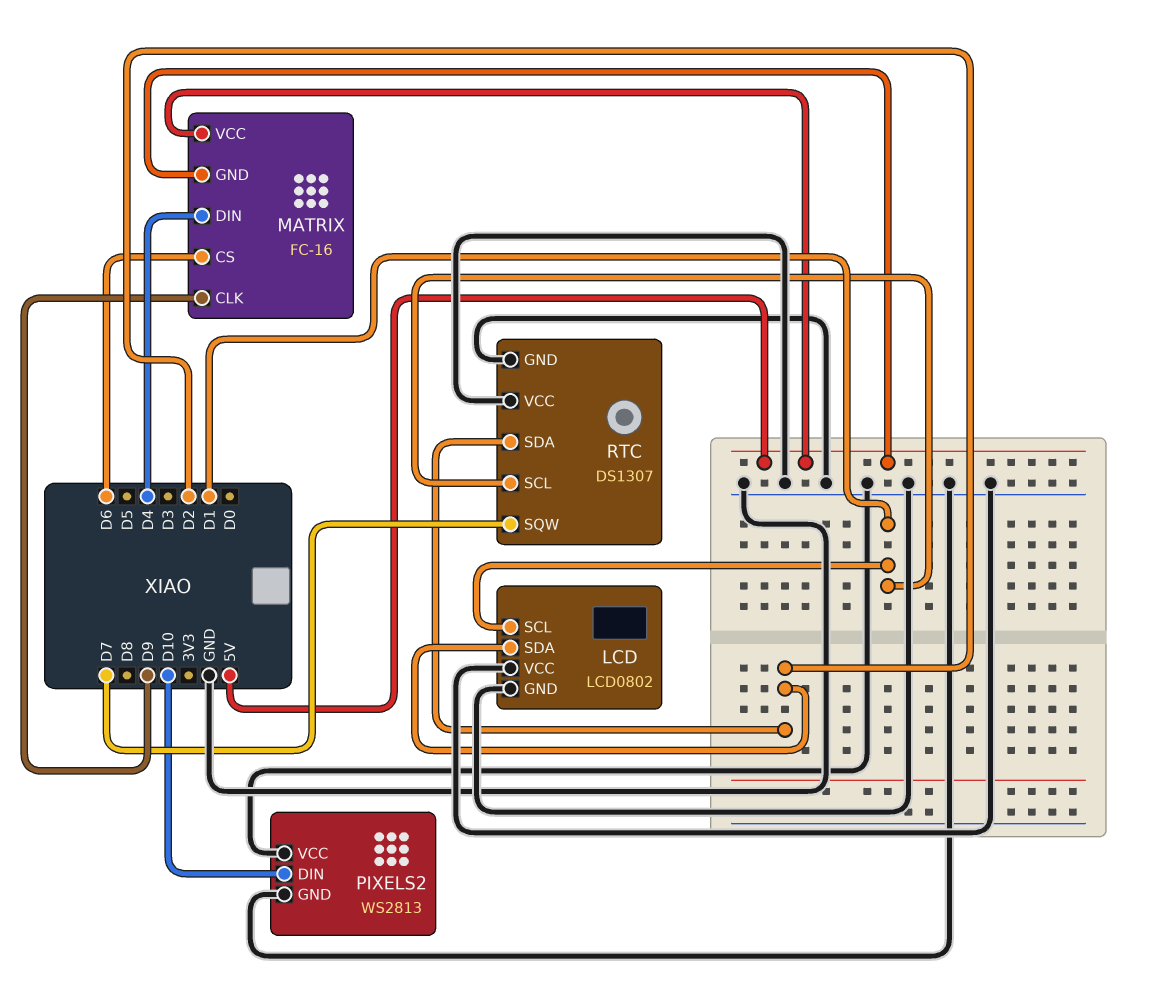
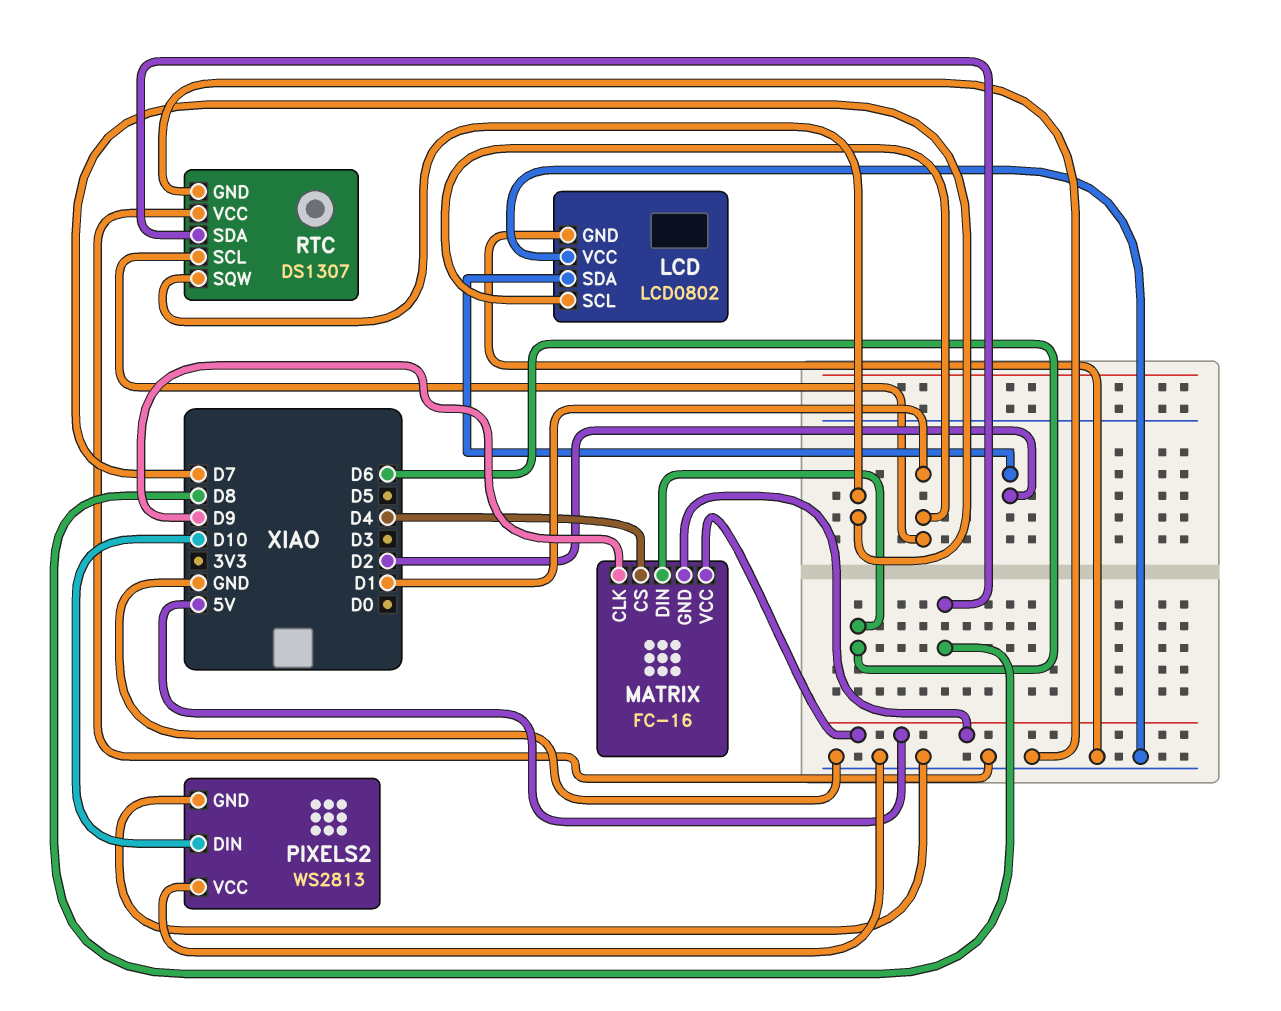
MATRIX pin CS: D6 -> D4
MATRIX pin DIN: D4 -> D6
RTC pin SDA: D2 -> D8

